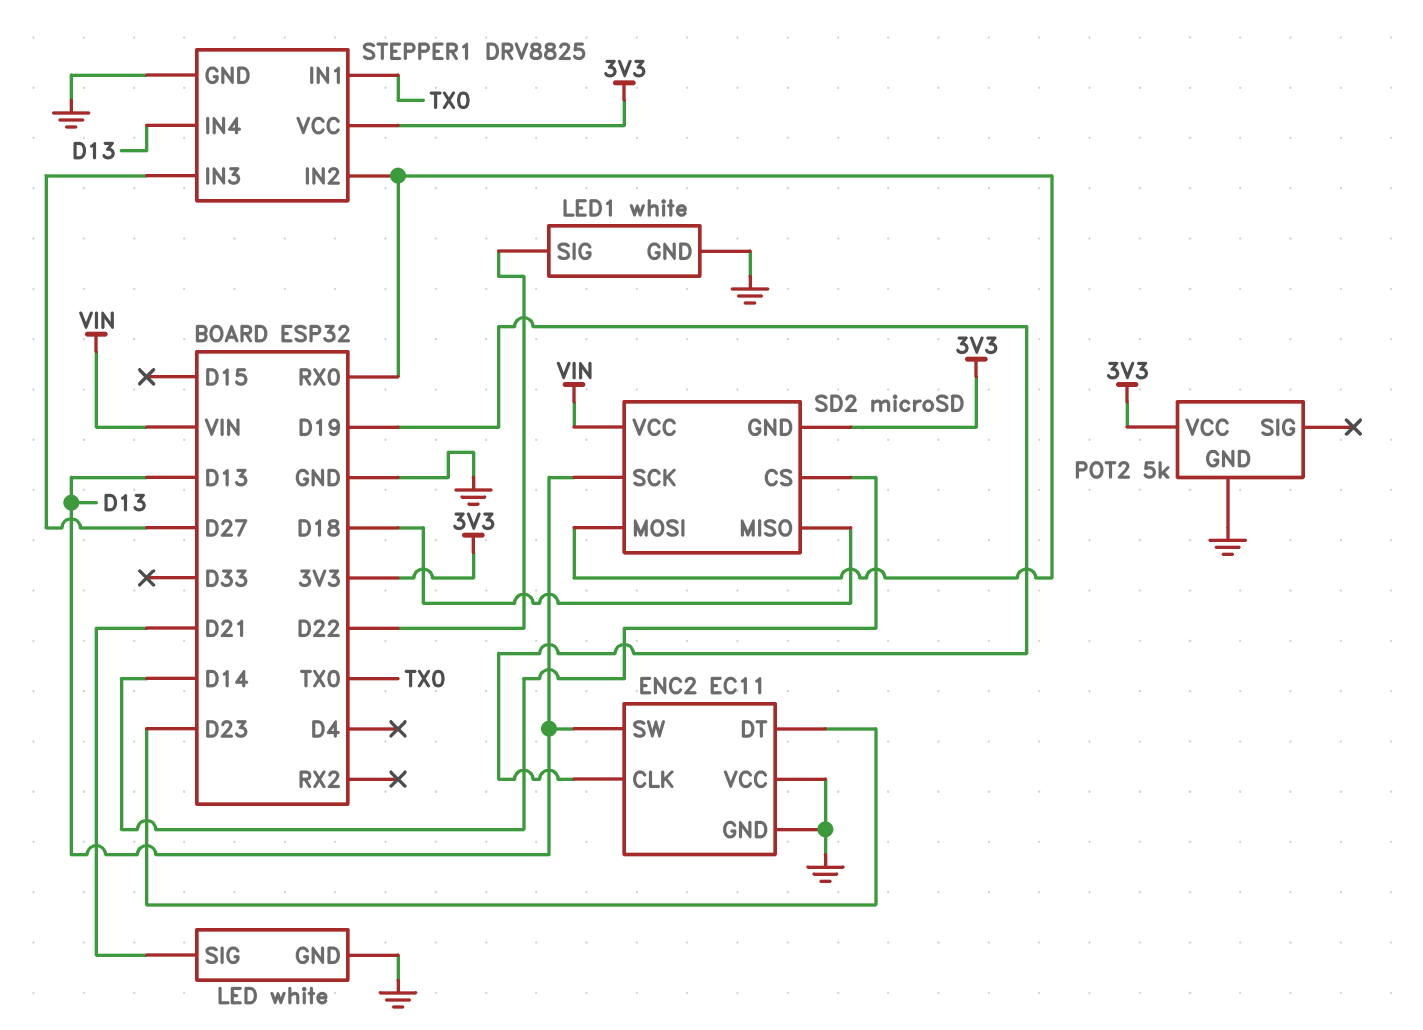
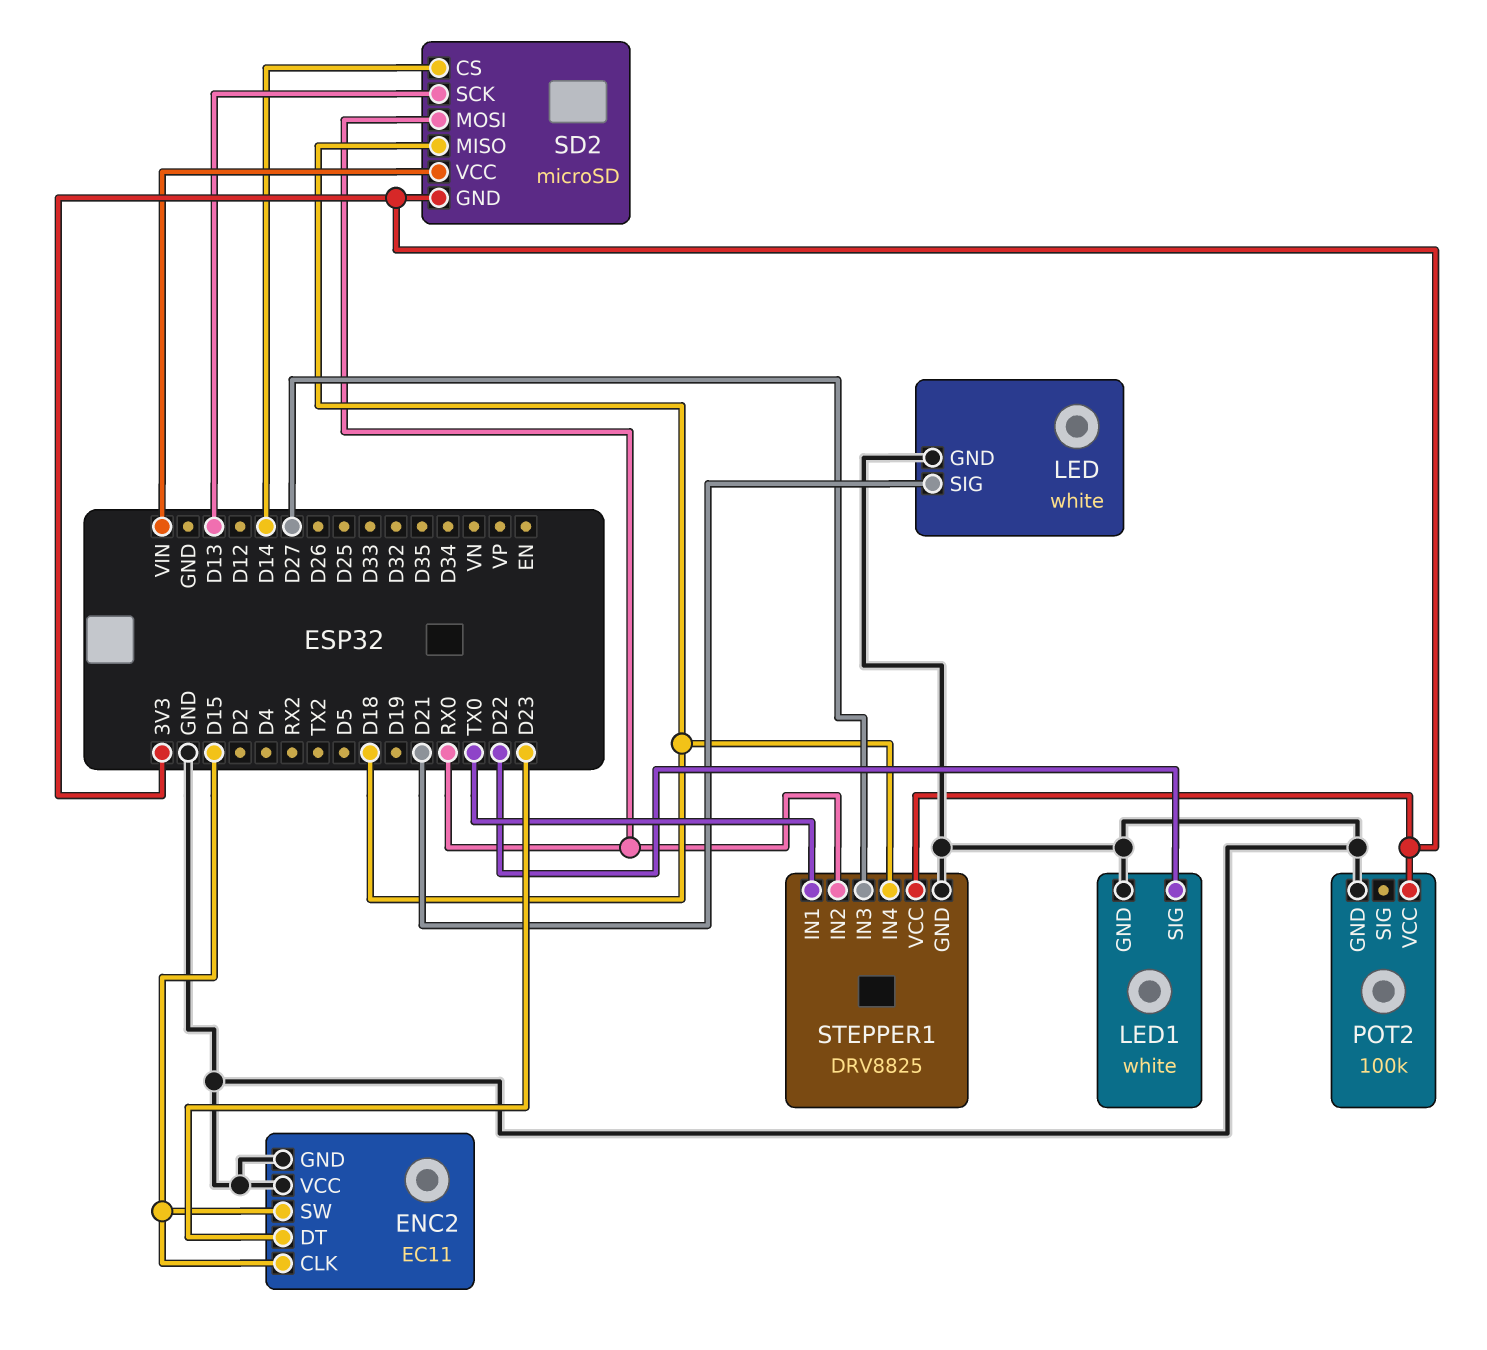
ENC2 pin CLK: D19 -> D15
ENC2 pin SW: D13 -> D15
POT2: 5k -> 100k
STEPPER1 pin IN4: D13 -> D18

